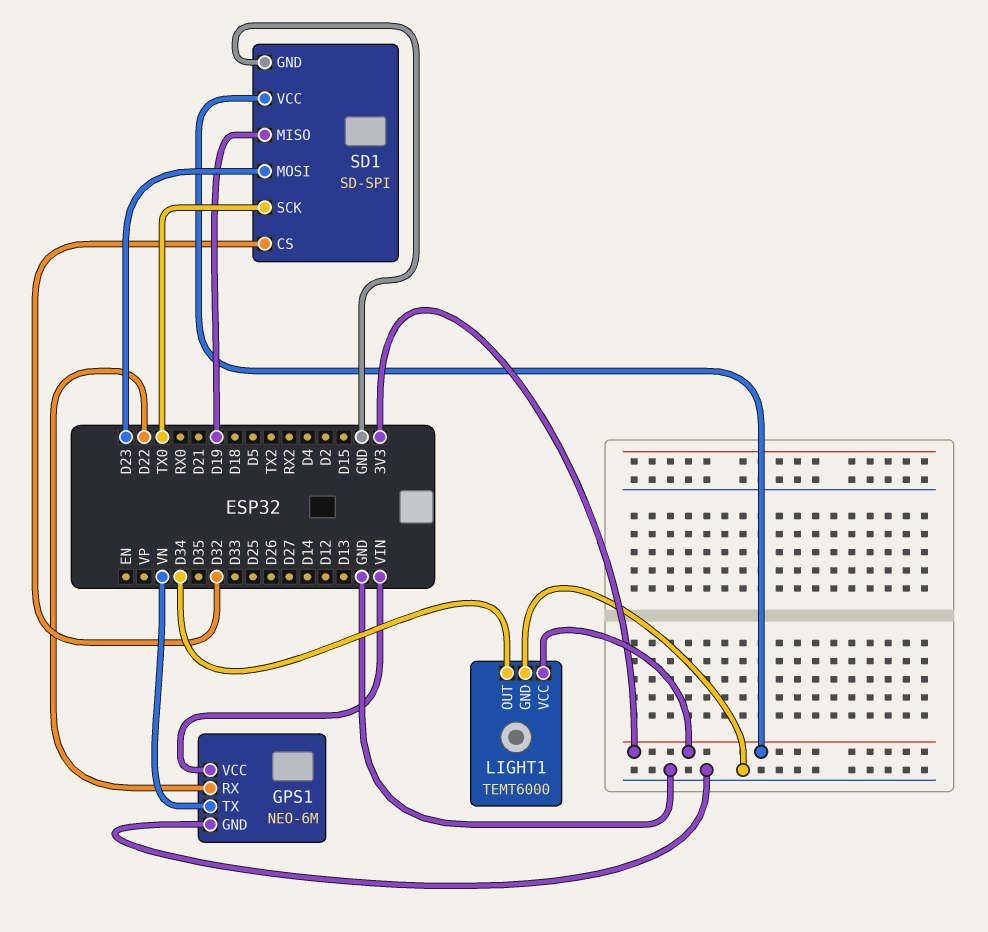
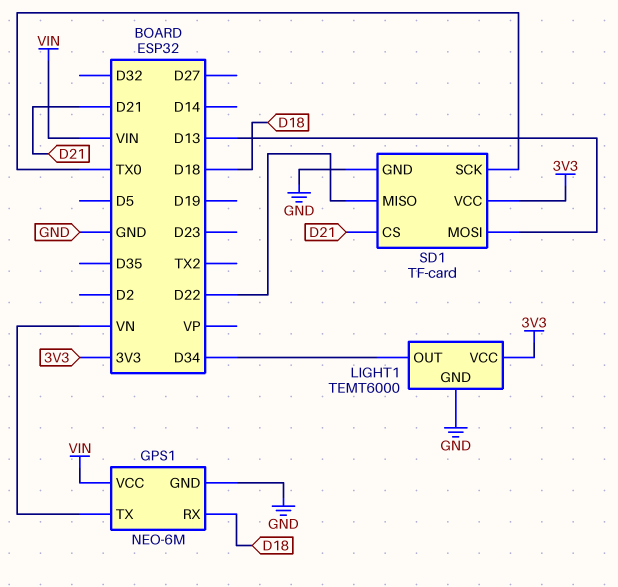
GPS1 pin RX: D22 -> D18
SD1: SD-SPI -> TF-card
SD1 pin CS: D32 -> D21
SD1 pin MISO: D19 -> D22
SD1 pin MOSI: D23 -> D13

